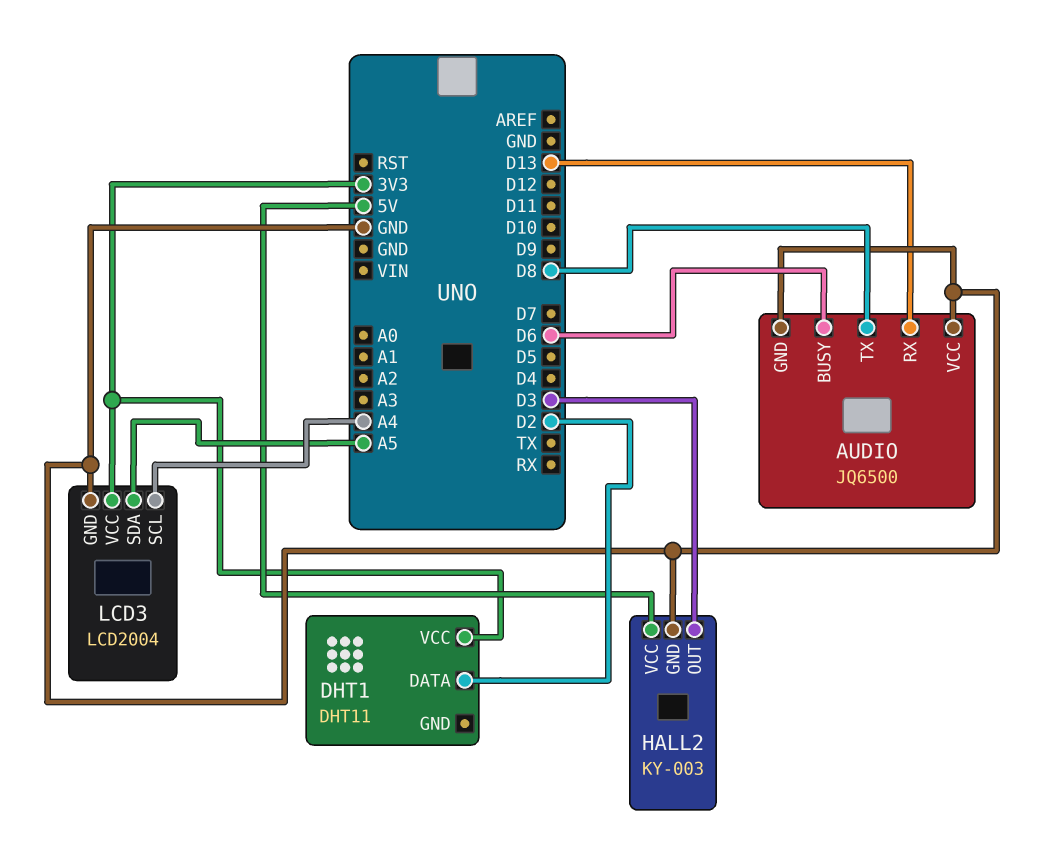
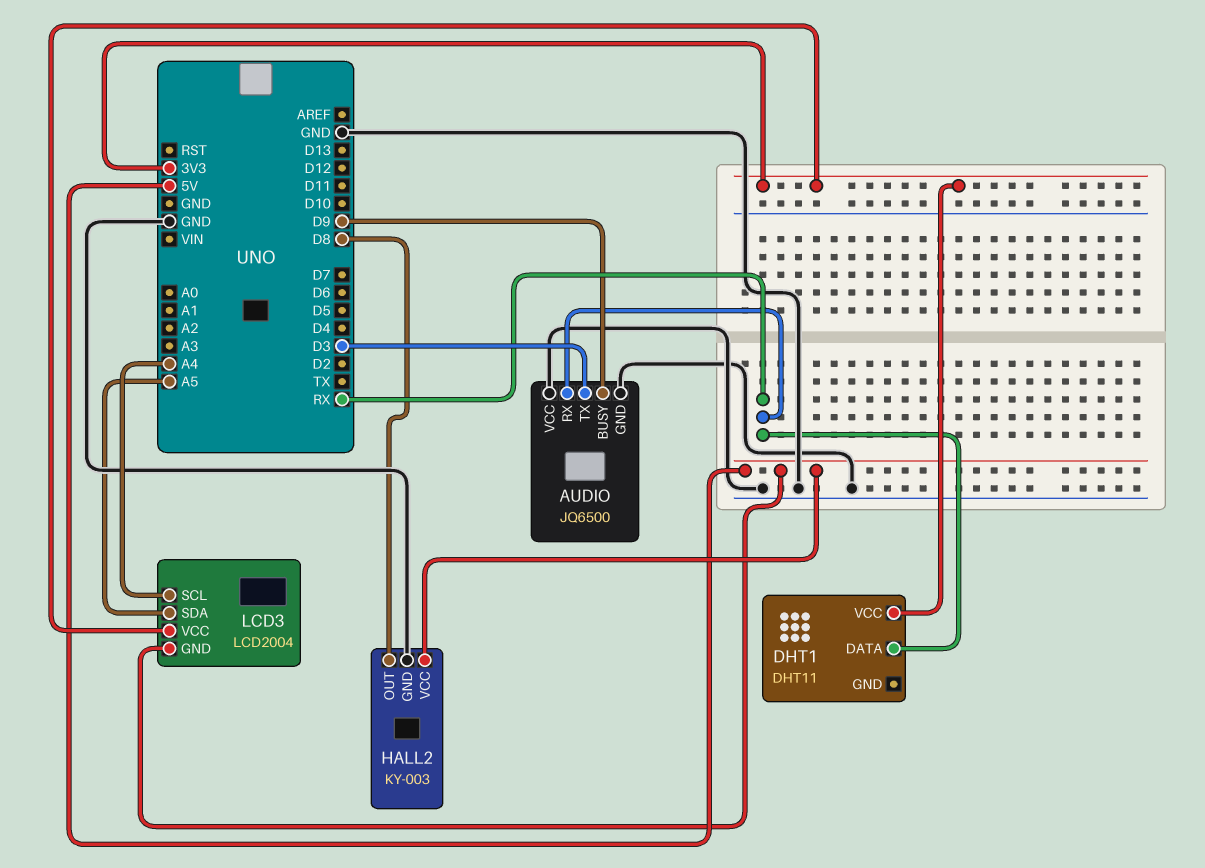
AUDIO pin BUSY: D6 -> D9
AUDIO pin RX: D13 -> RX
AUDIO pin TX: D8 -> D3
DHT1 pin DATA: D2 -> RX
HALL2 pin OUT: D3 -> D8
LCD3 pin GND: GND -> 5V

